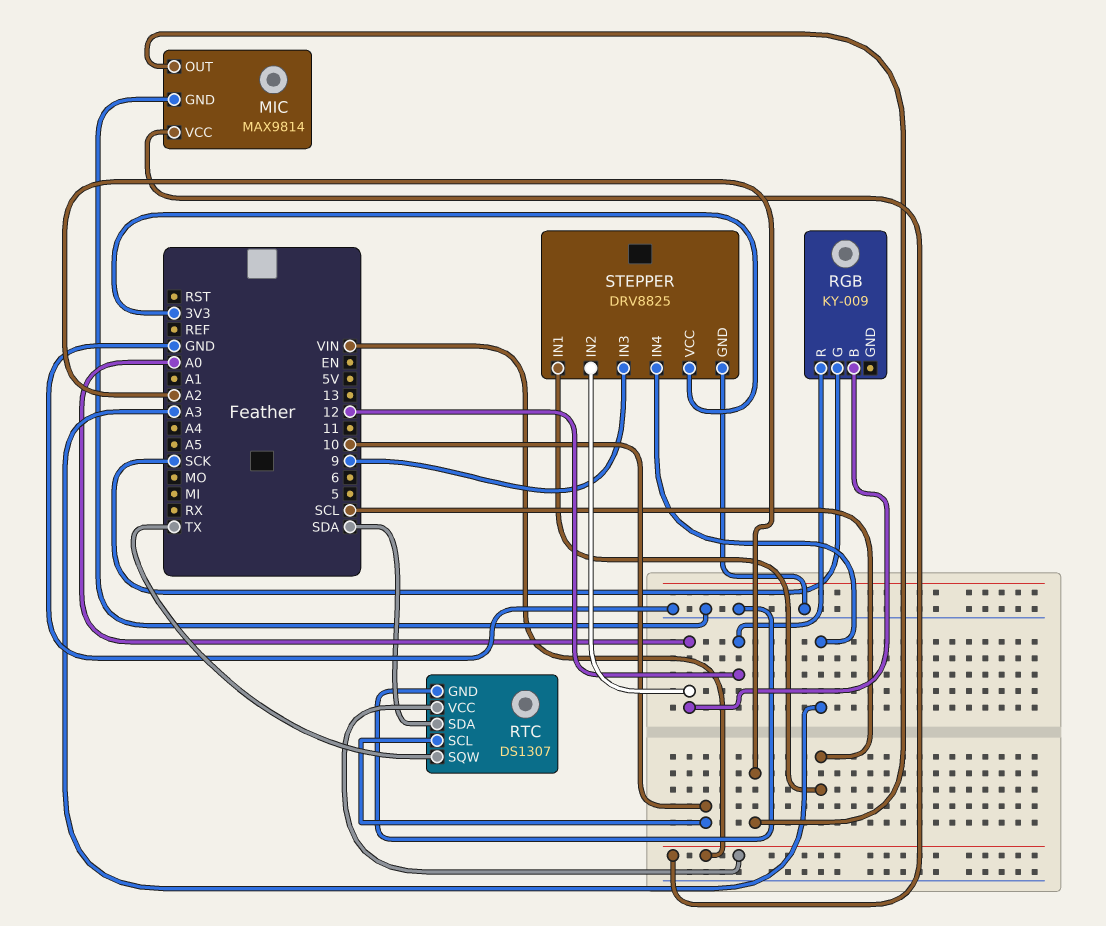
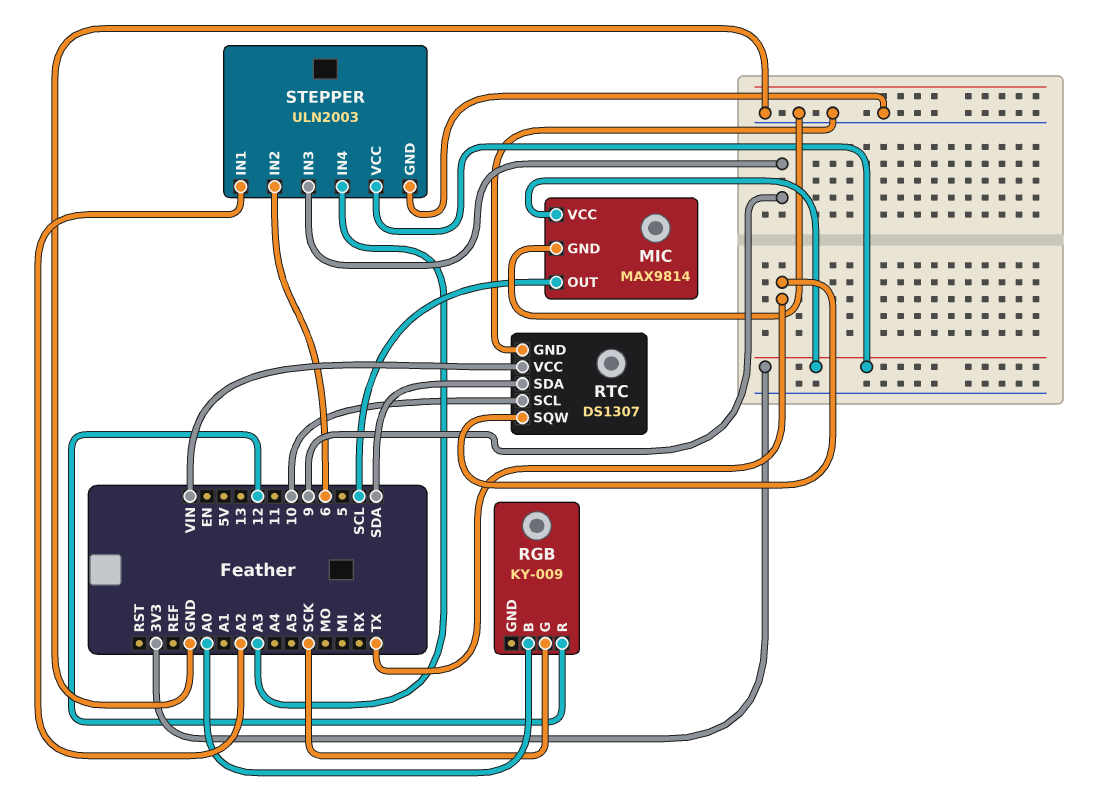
MIC pin OUT: A2 -> SCL
MIC pin VCC: VIN -> 3V3
STEPPER: DRV8825 -> ULN2003
STEPPER pin IN1: SCL -> A2
STEPPER pin IN2: A0 -> 6

